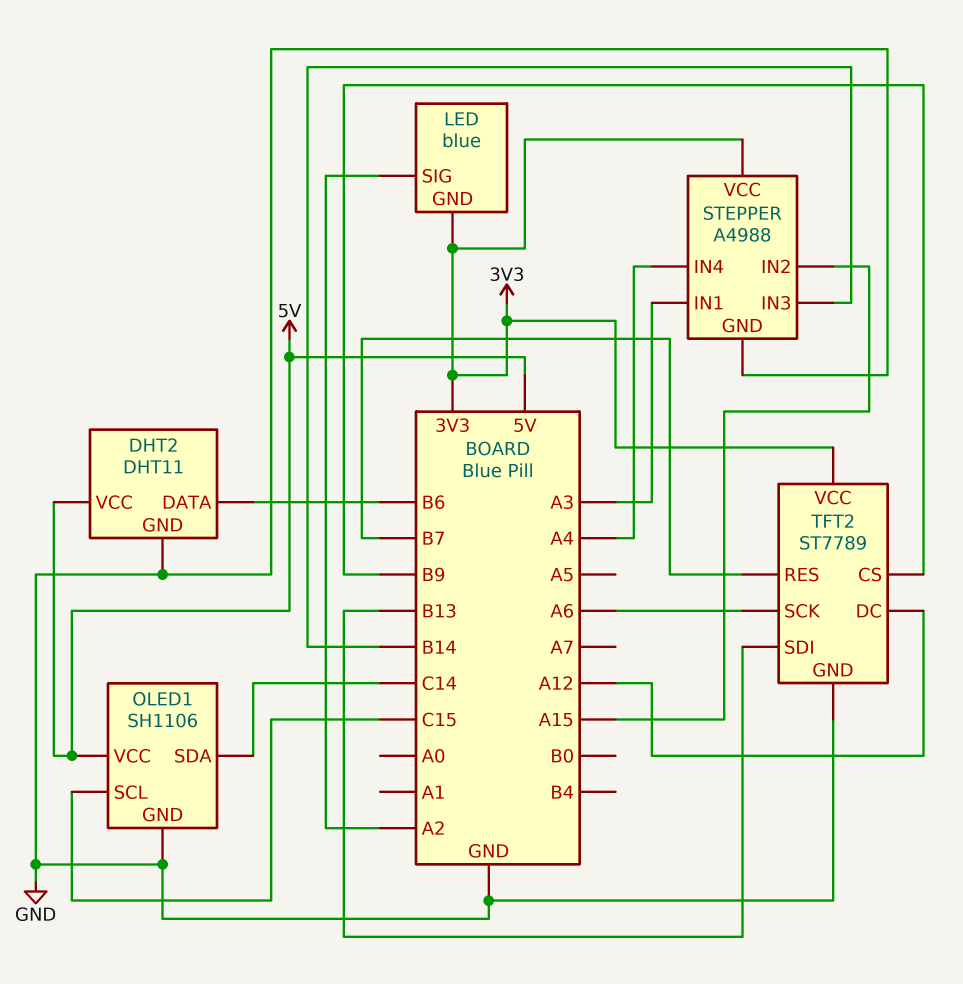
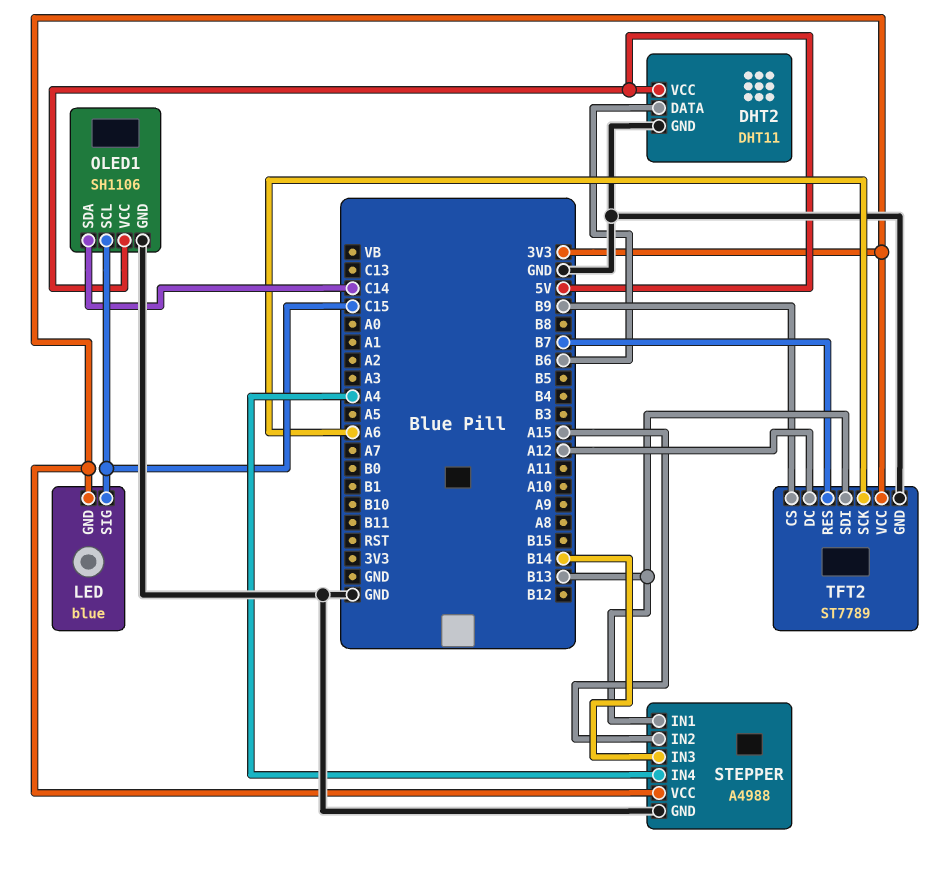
LED pin SIG: A2 -> C15
STEPPER pin IN1: A3 -> B13

